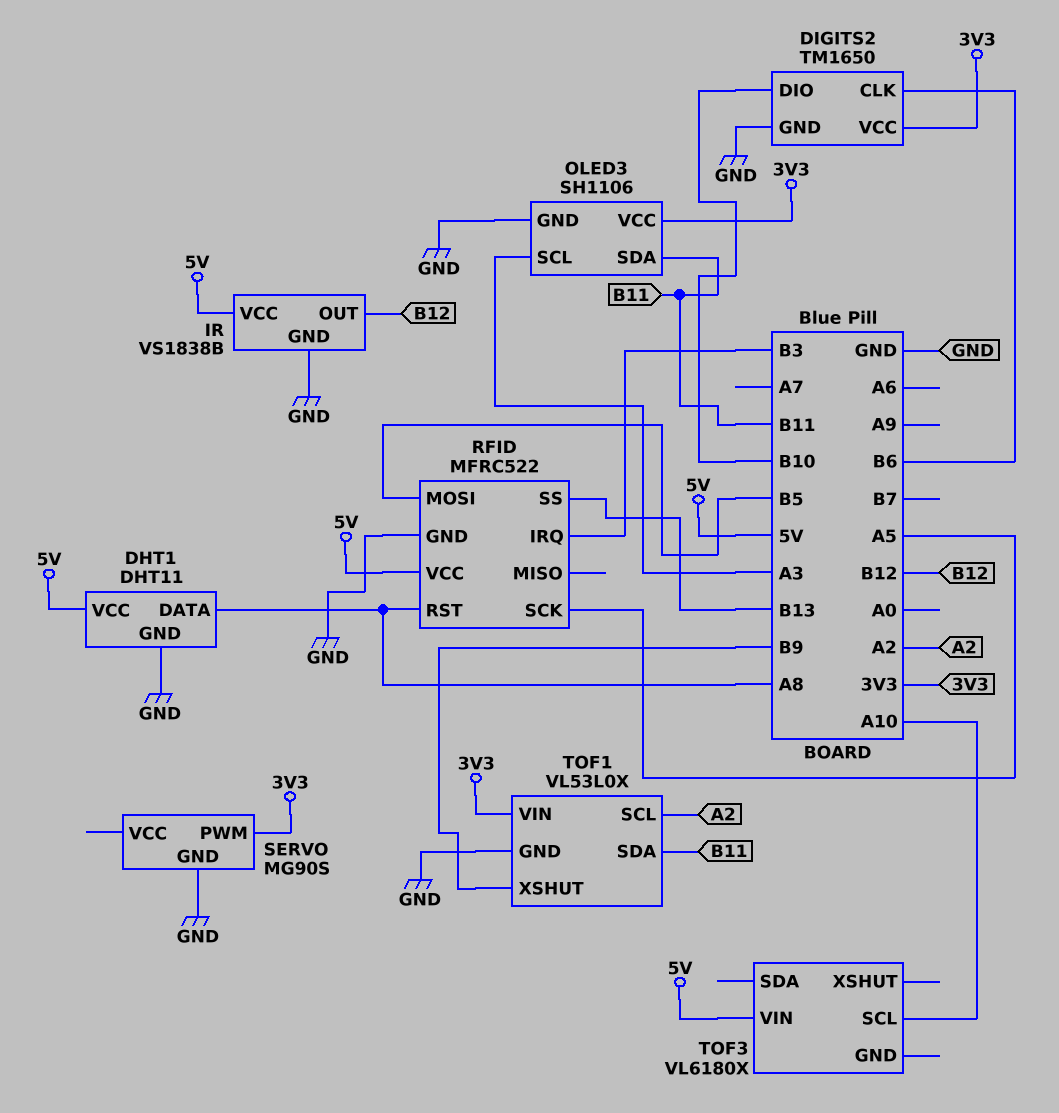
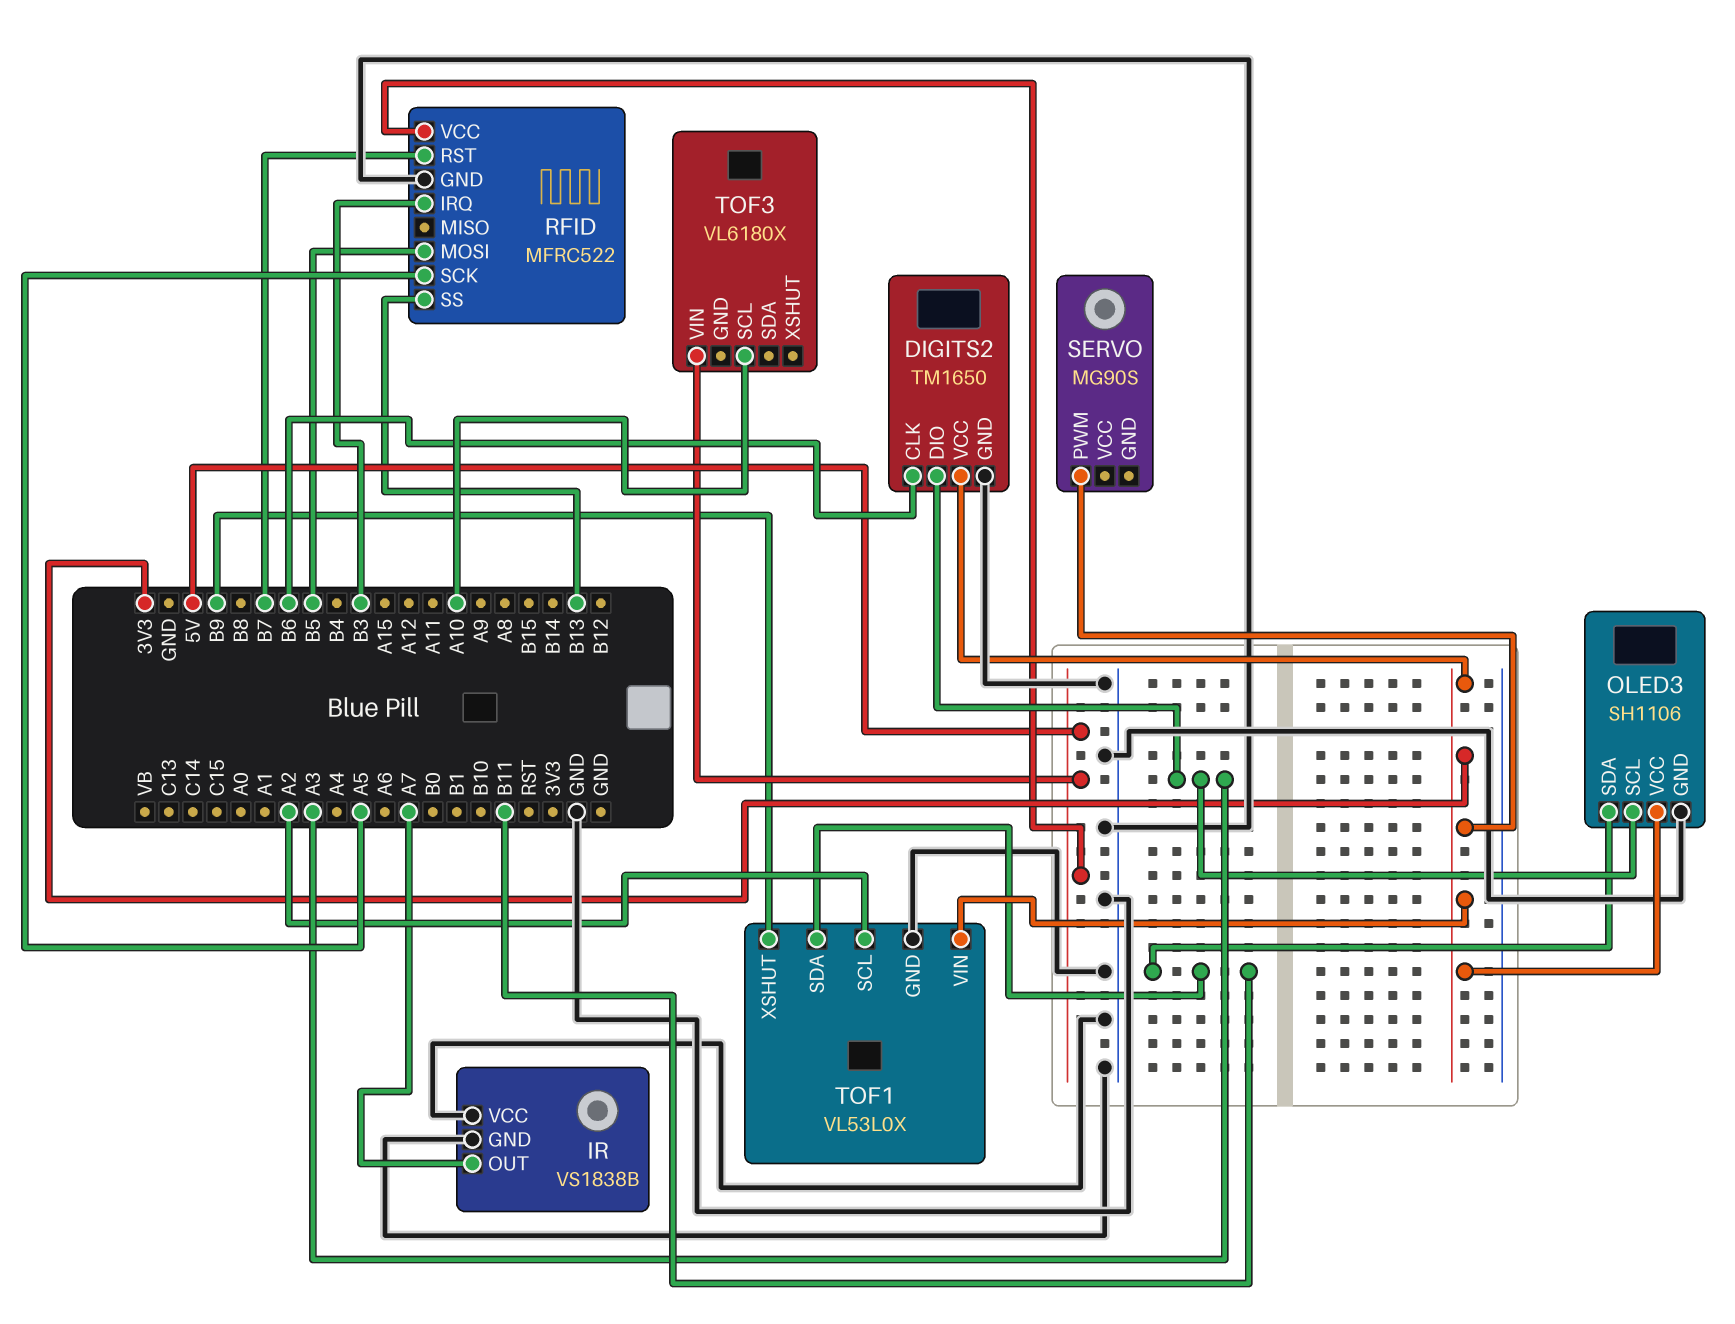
DHT1: DHT11 -> none
DHT1 pin DATA: A8 -> none
DHT1 pin GND: GND -> none
DHT1 pin VCC: 5V -> none
DIGITS2 pin DIO: B10 -> A3
IR pin OUT: B12 -> A7
IR pin VCC: 5V -> GND
RFID pin RST: A8 -> B7
SERVO pin GND: GND -> none

